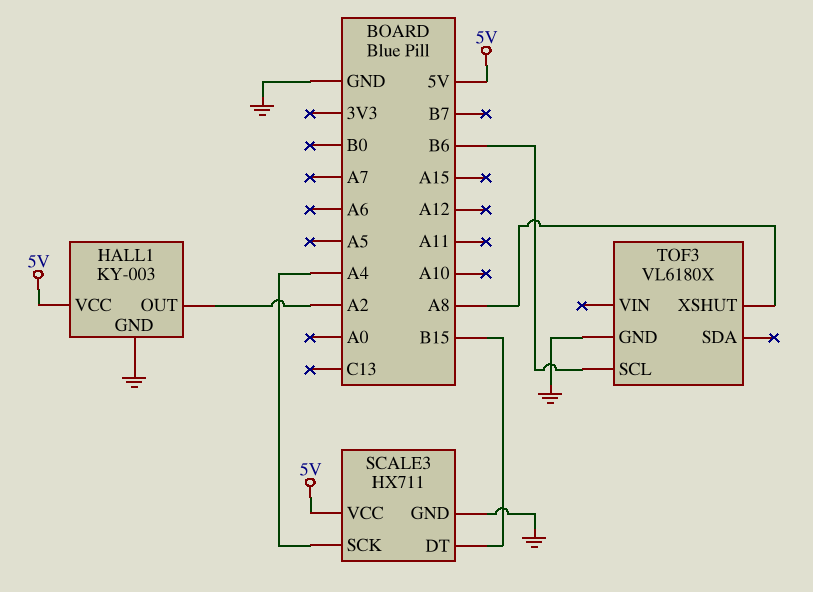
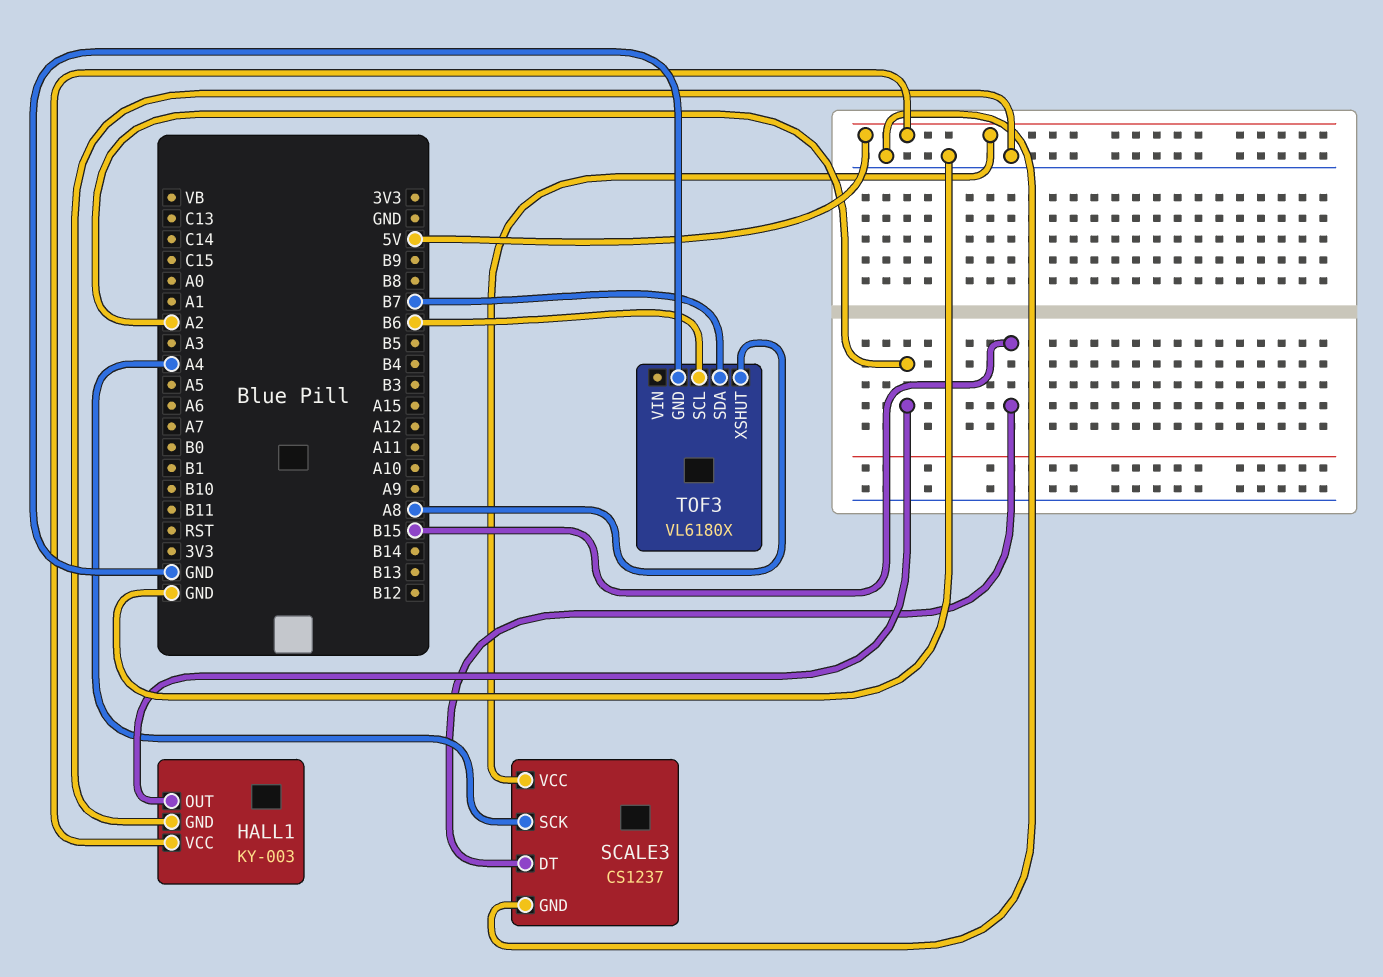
SCALE3: HX711 -> CS1237
TOF3 pin SDA: none -> B7

